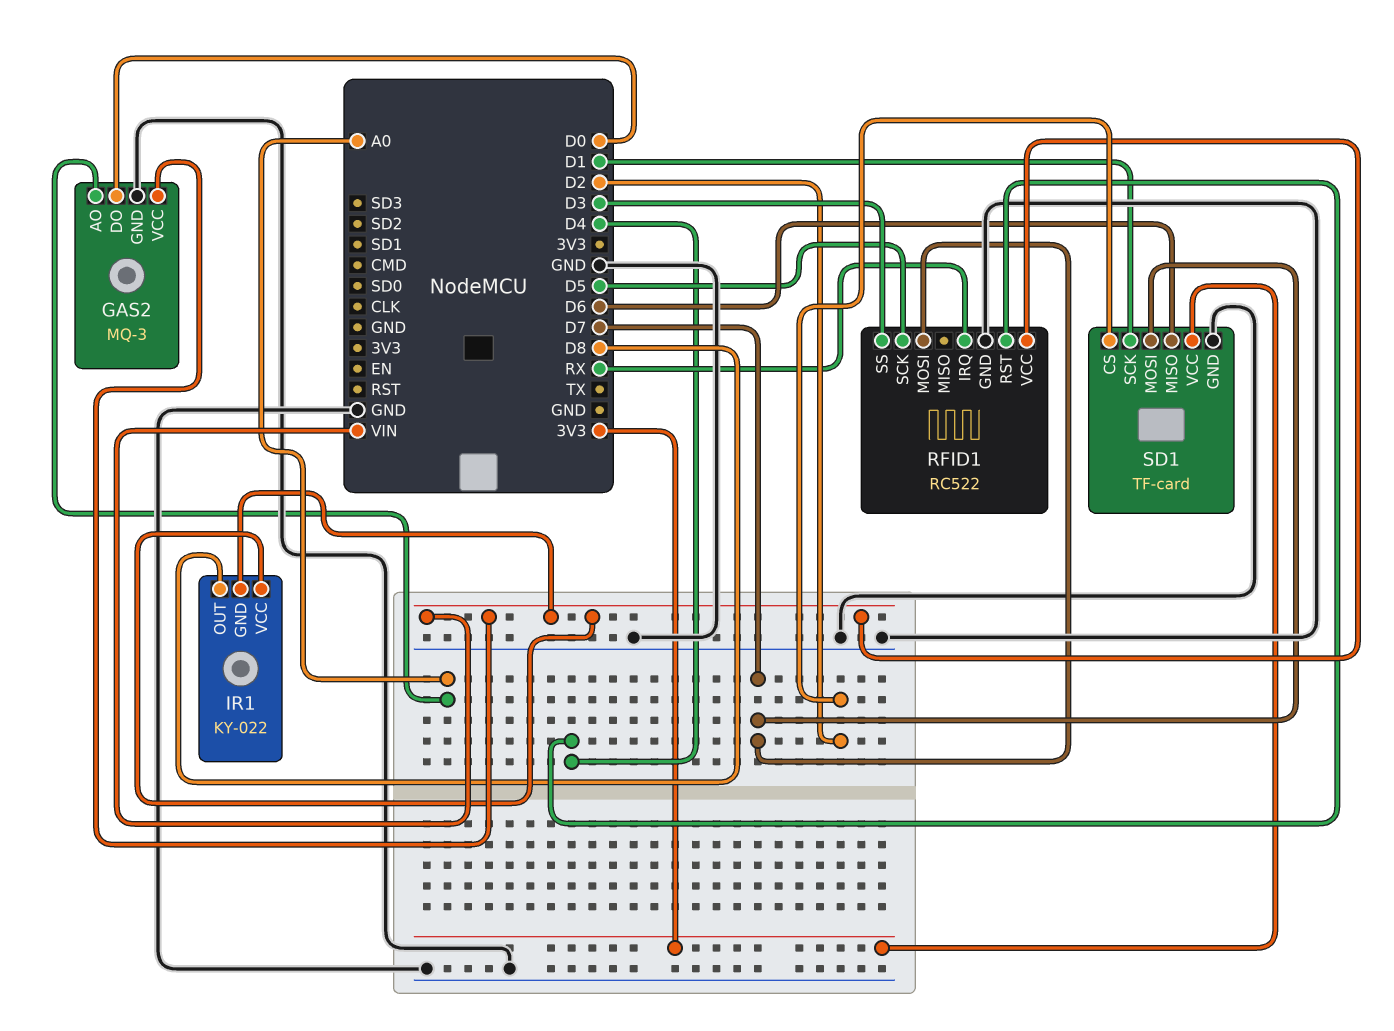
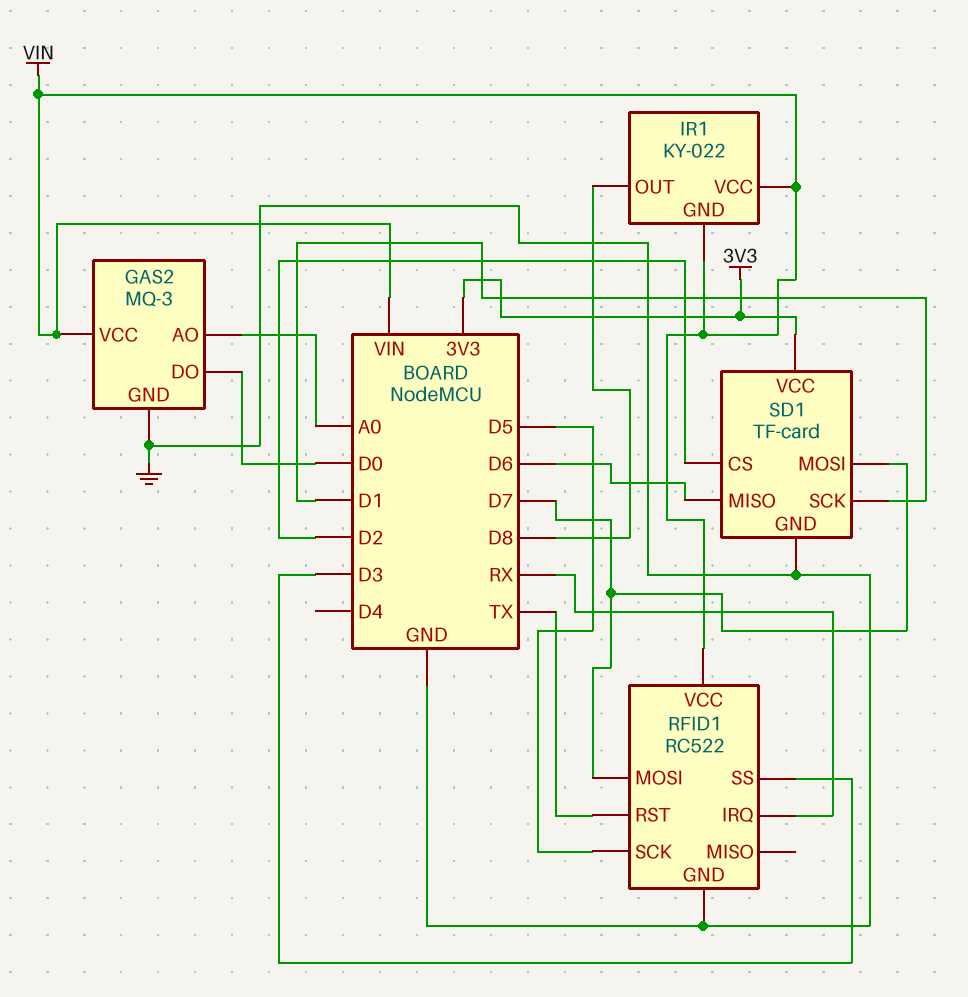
RFID1 pin RST: D4 -> TX

